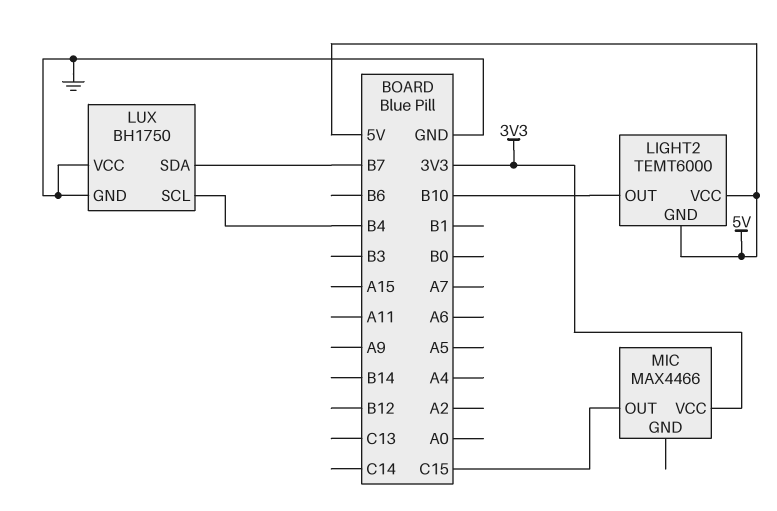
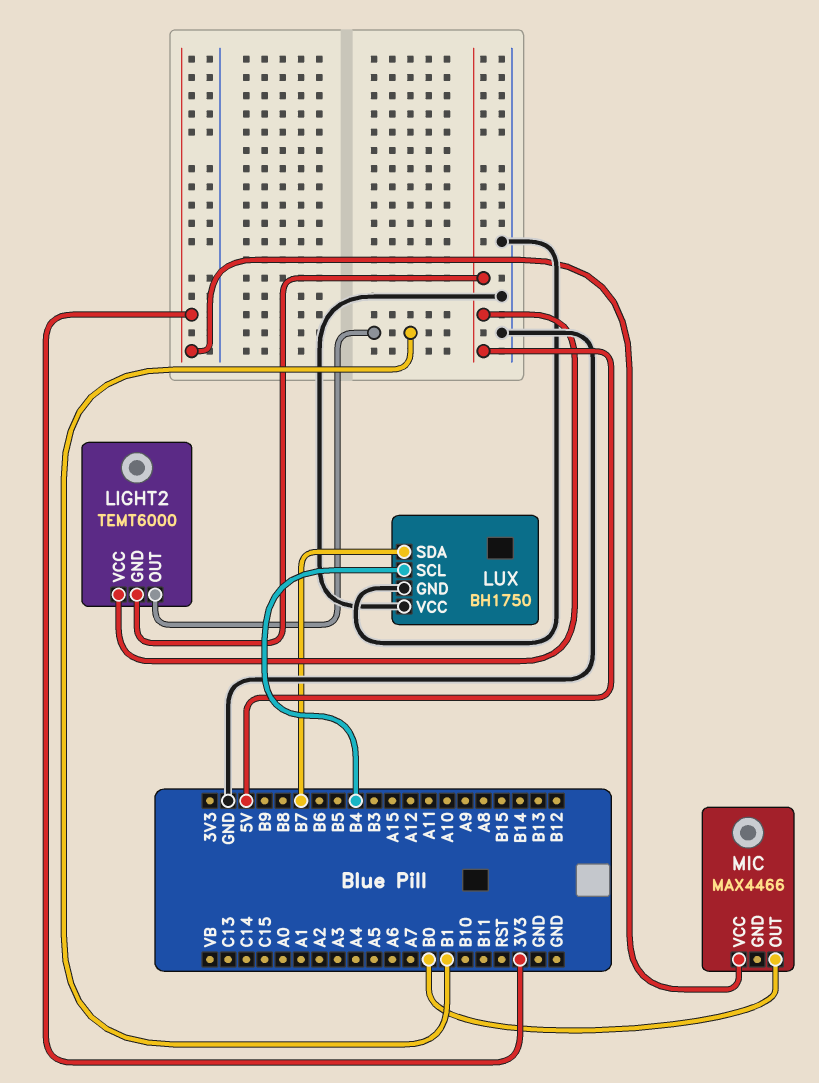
LIGHT2 pin OUT: B10 -> B1
MIC pin OUT: C15 -> B0

